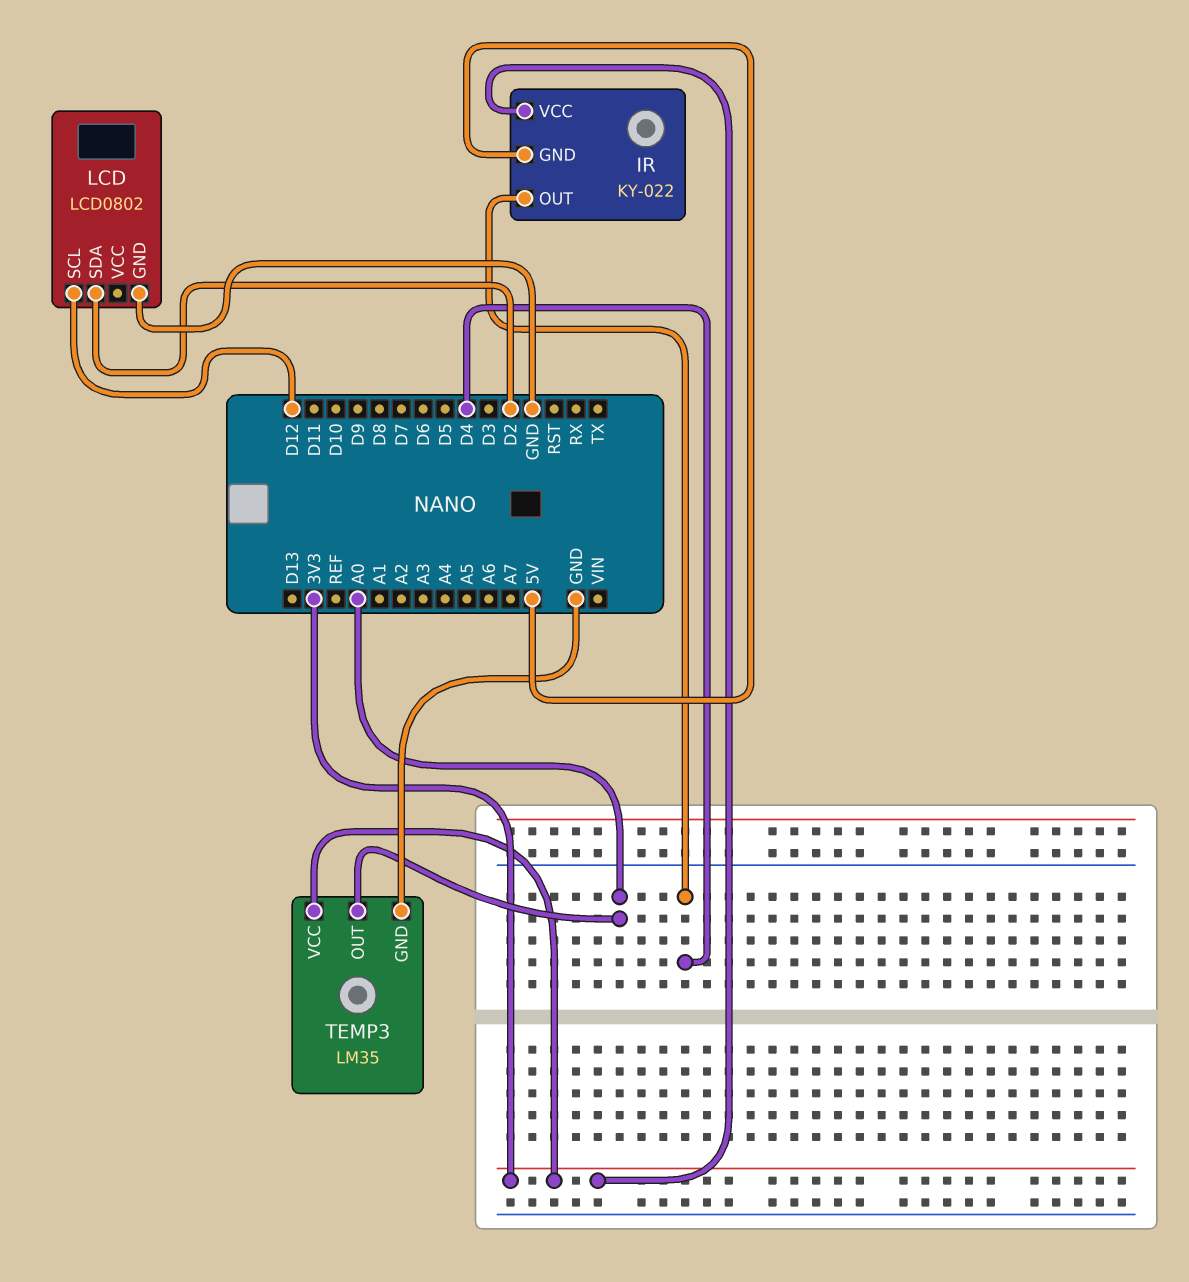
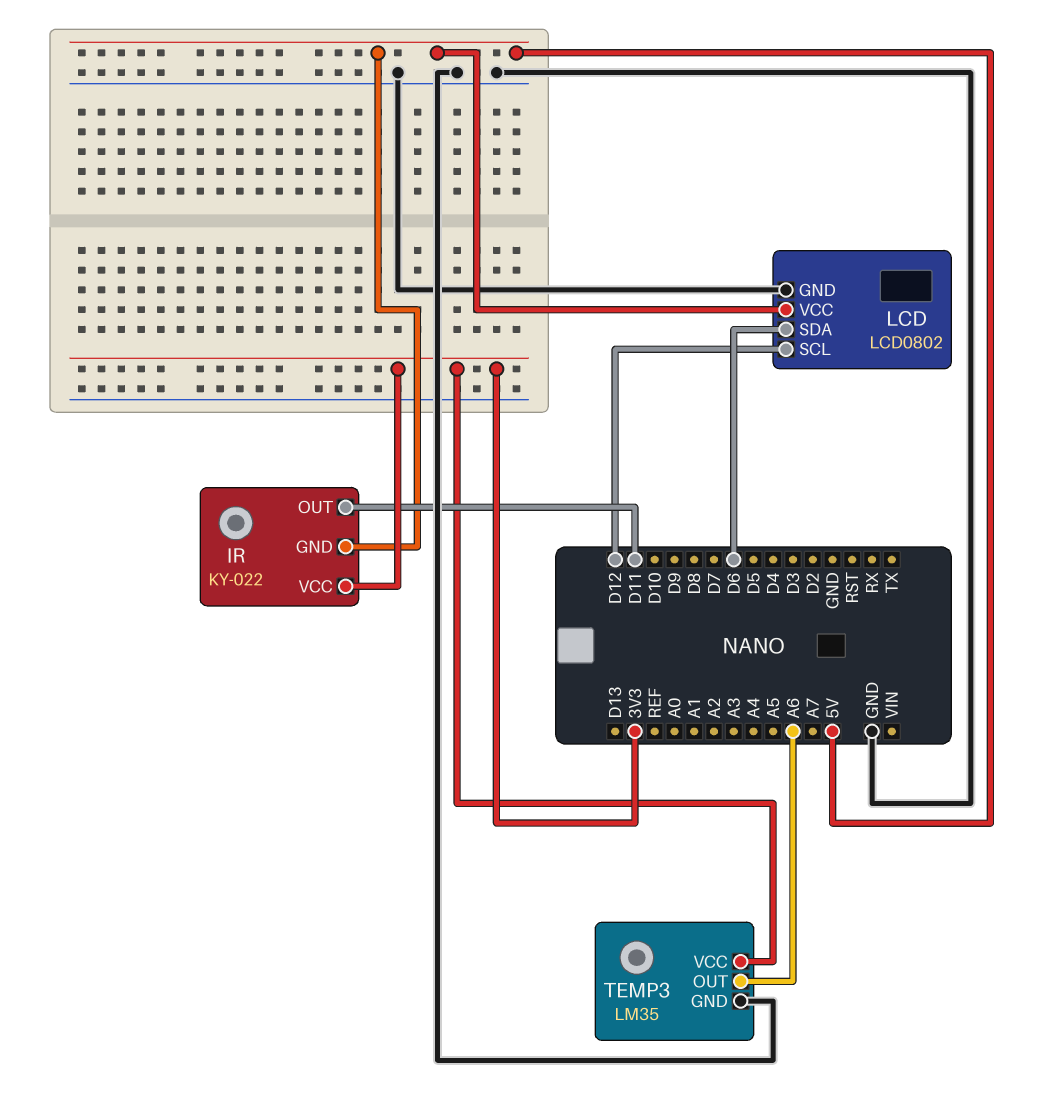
IR pin OUT: D4 -> D11
LCD pin SDA: D2 -> D6
LCD pin VCC: none -> 5V
TEMP3 pin OUT: A0 -> A6

